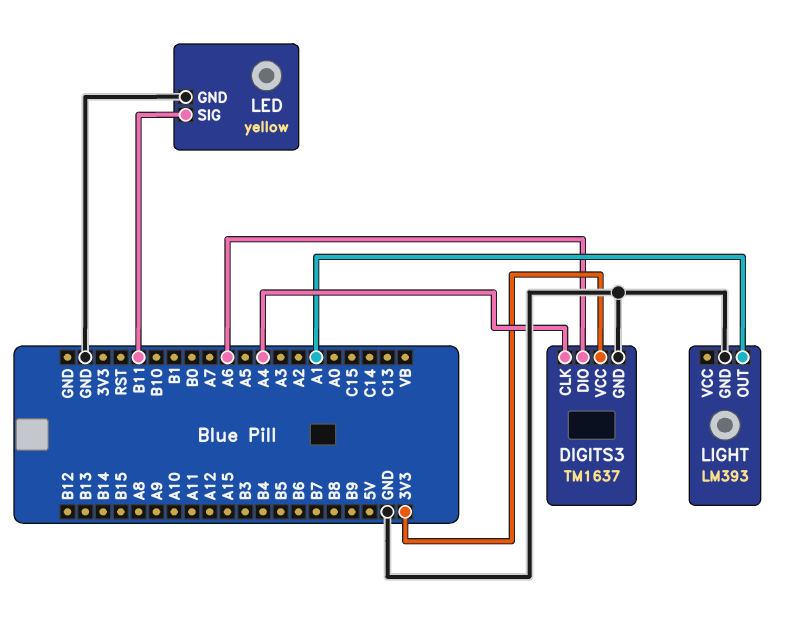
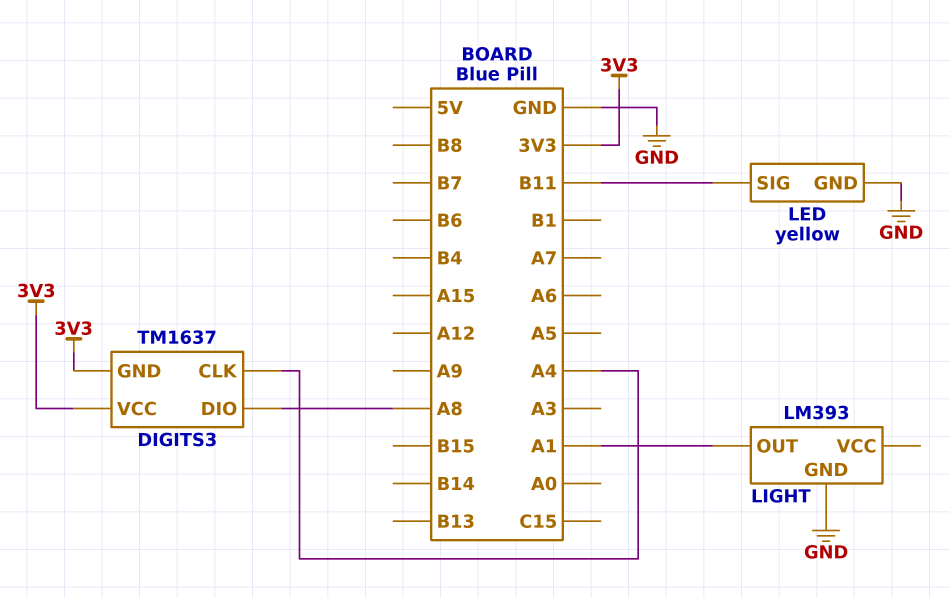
DIGITS3 pin DIO: A6 -> A8
DIGITS3 pin GND: GND -> 3V3

